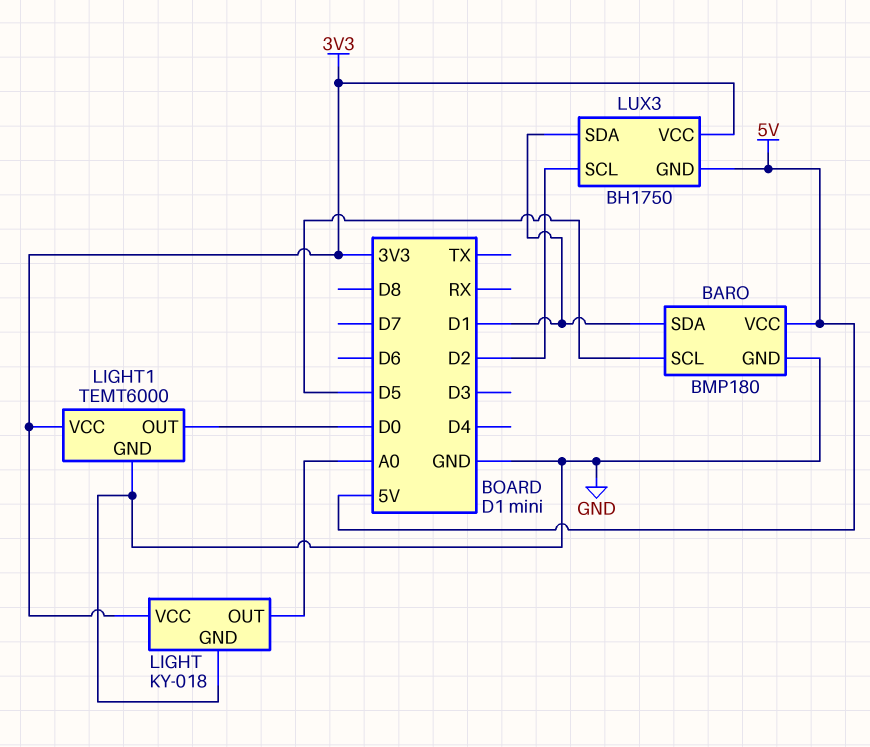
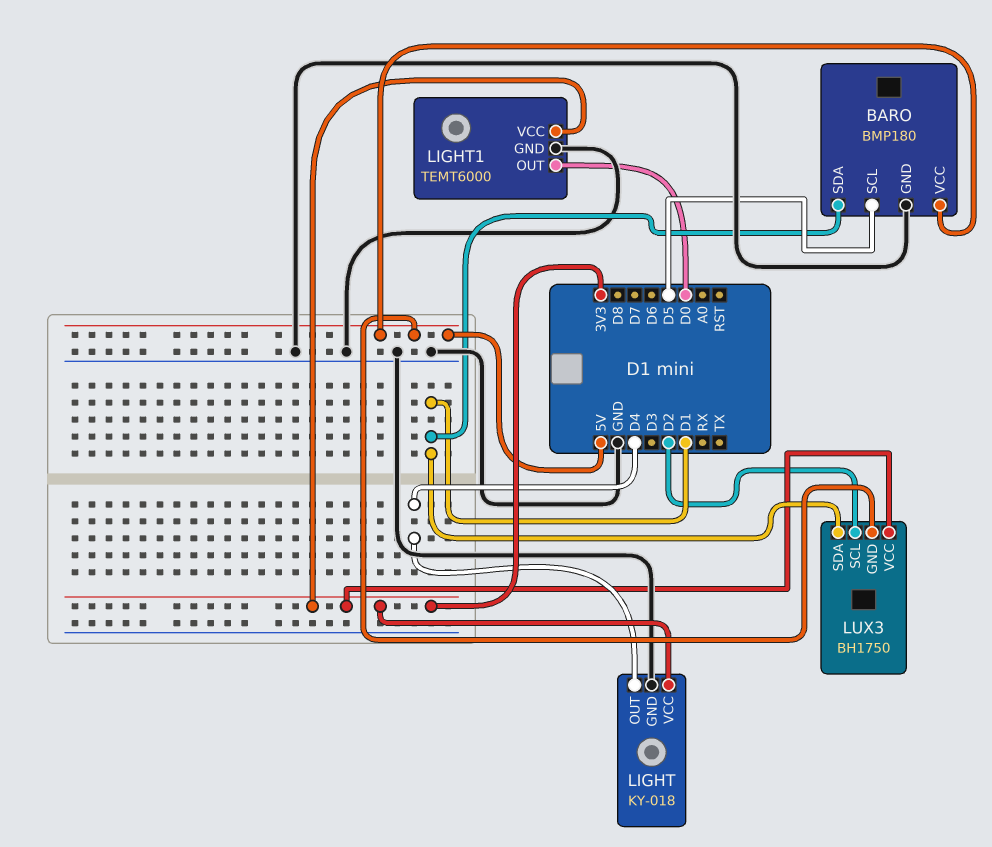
LIGHT pin OUT: A0 -> D4

